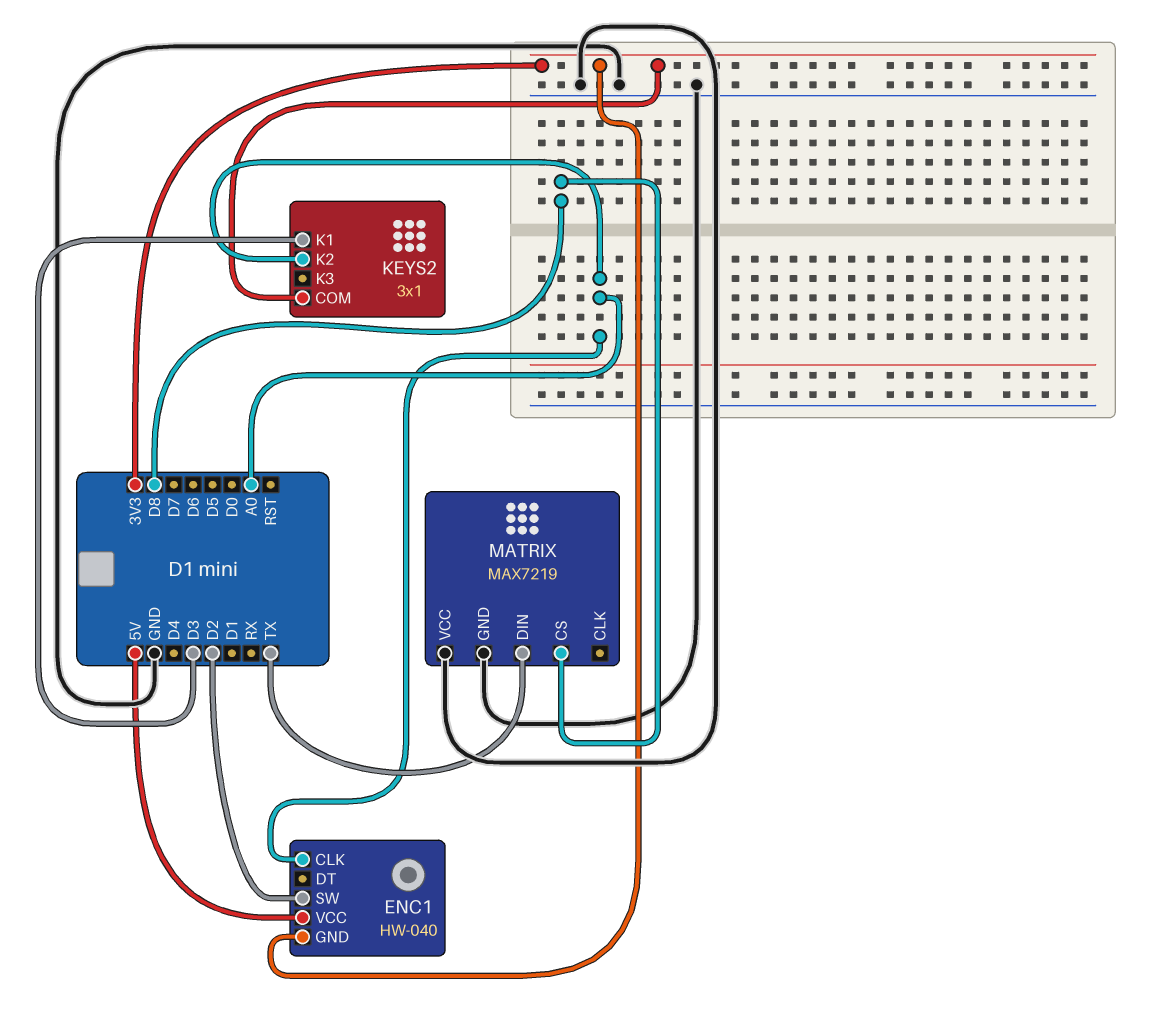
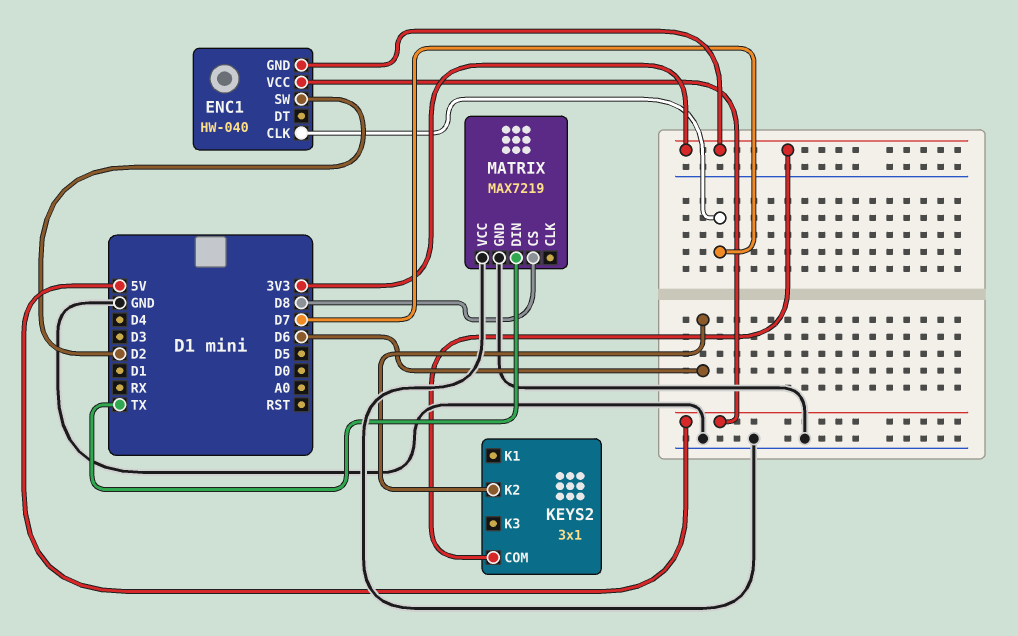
ENC1 pin CLK: A0 -> D7
KEYS2 pin K1: D3 -> none
KEYS2 pin K2: A0 -> D6

